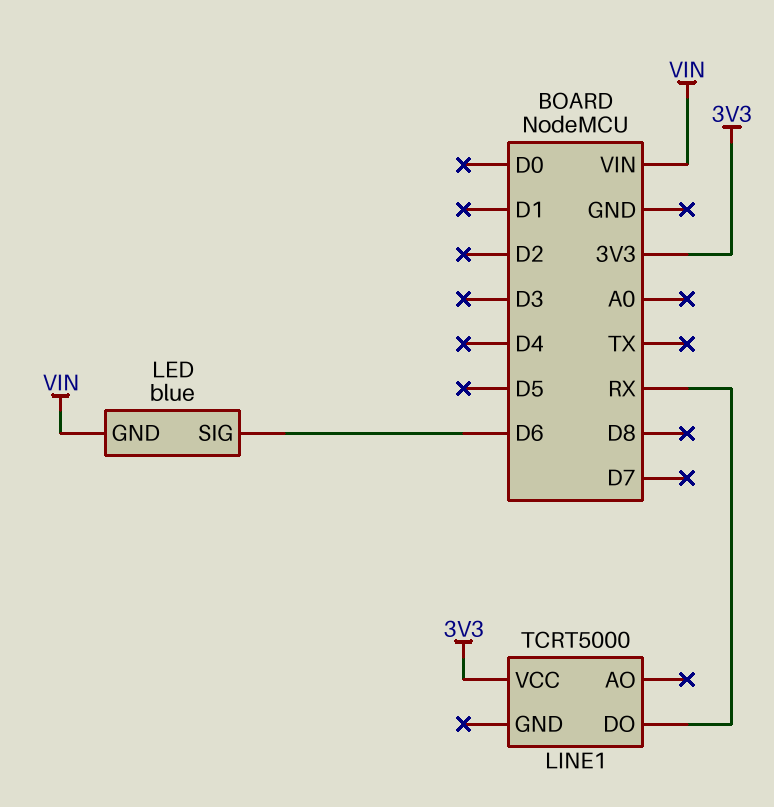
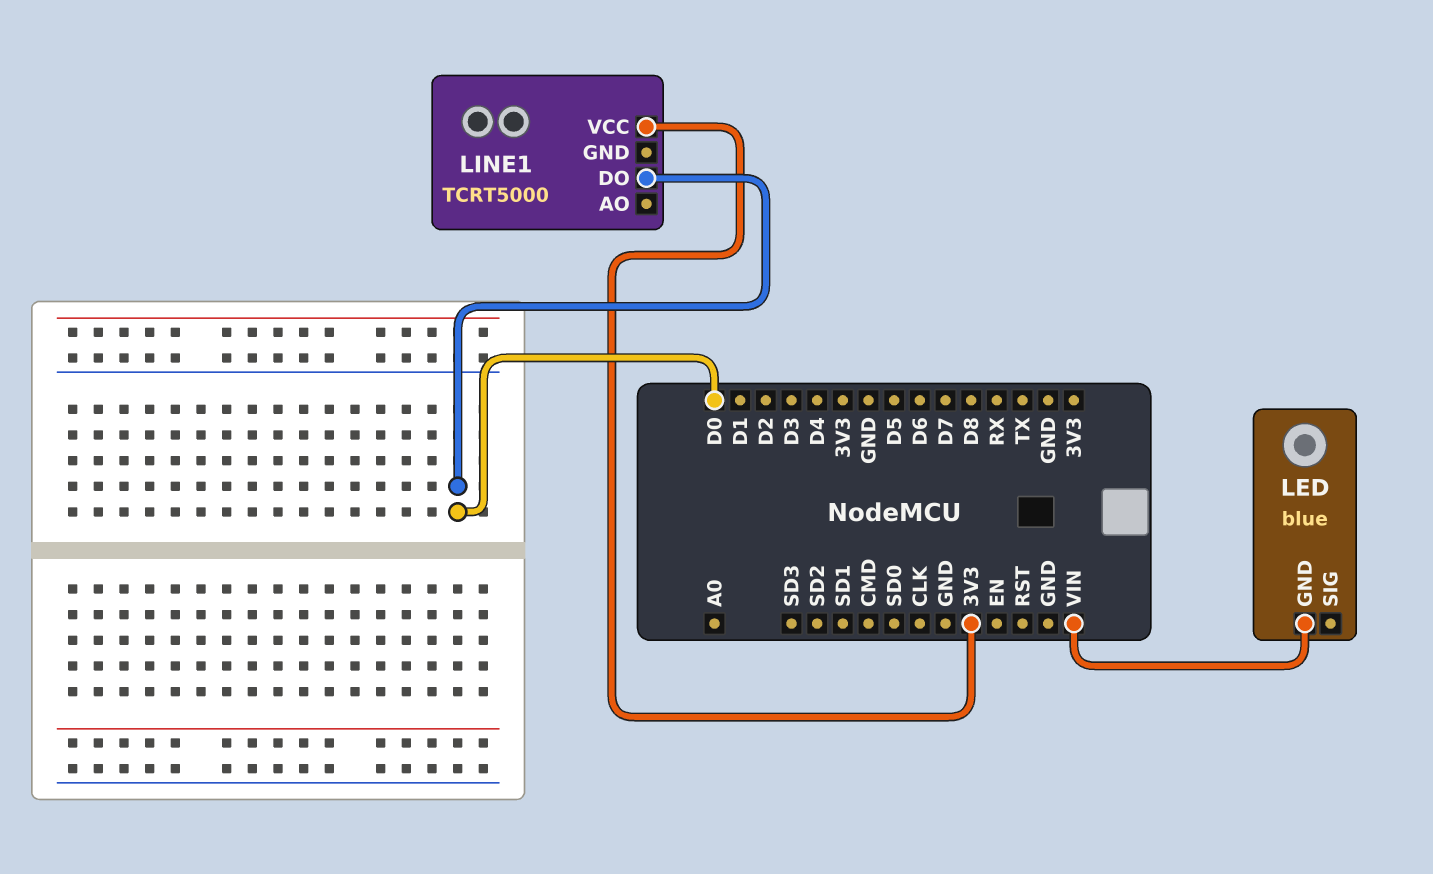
LED pin SIG: D6 -> none
LINE1 pin DO: RX -> D0

